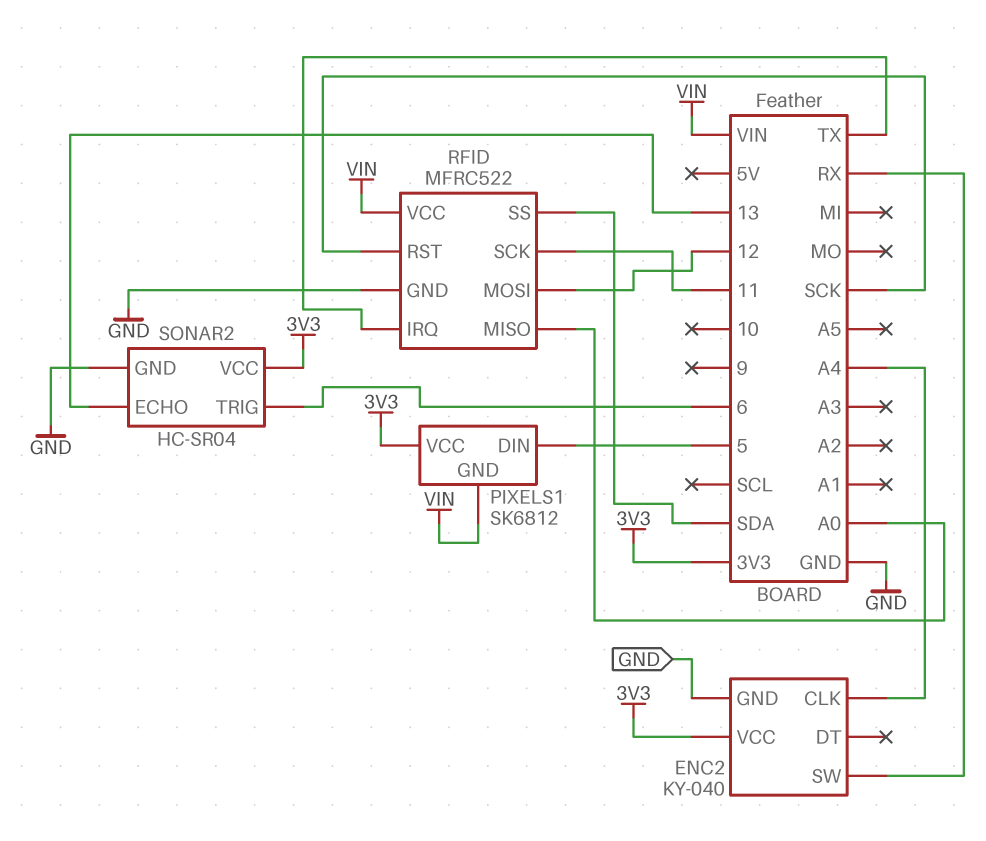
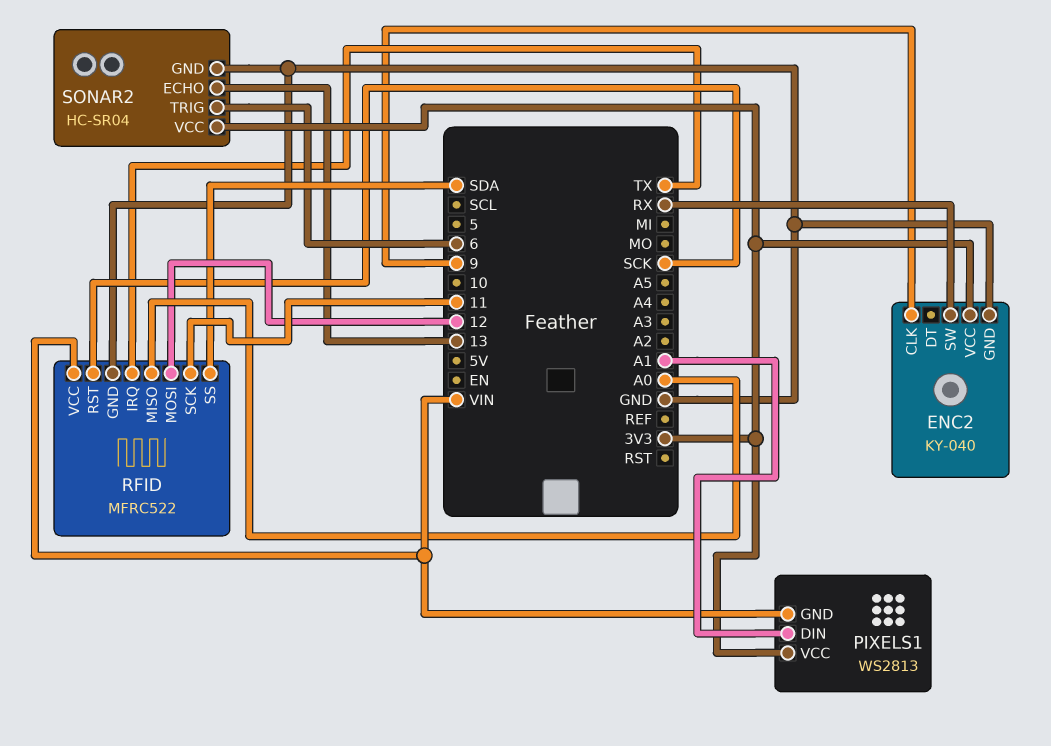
ENC2 pin CLK: A4 -> 9
PIXELS1: SK6812 -> WS2813
PIXELS1 pin DIN: 5 -> A1

